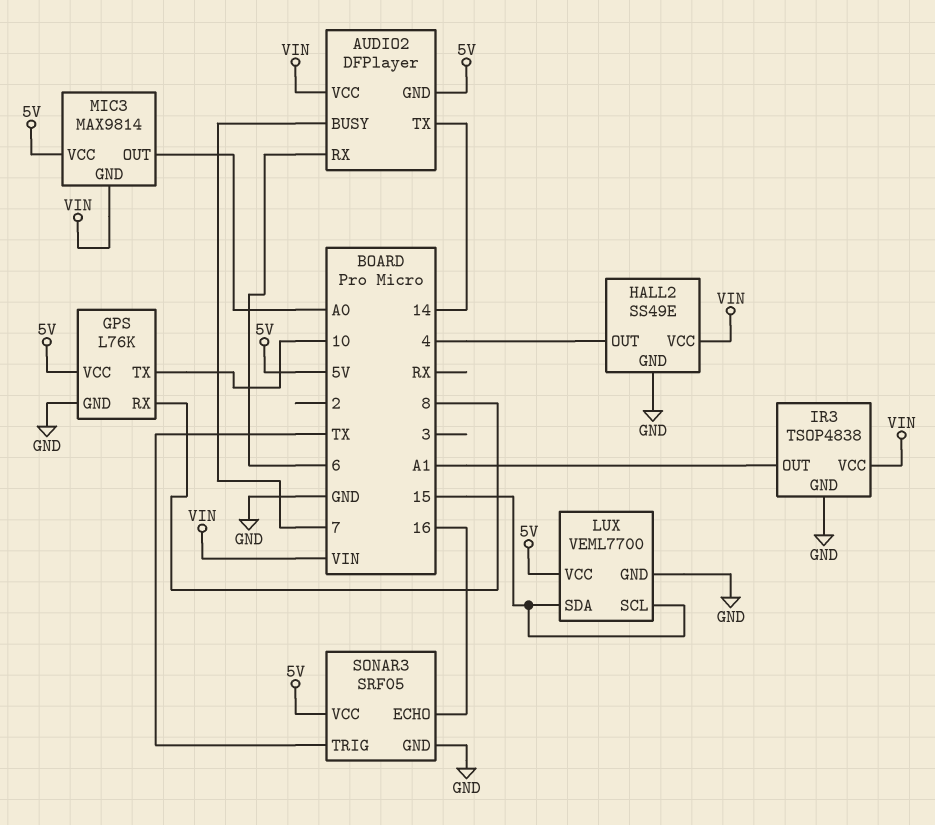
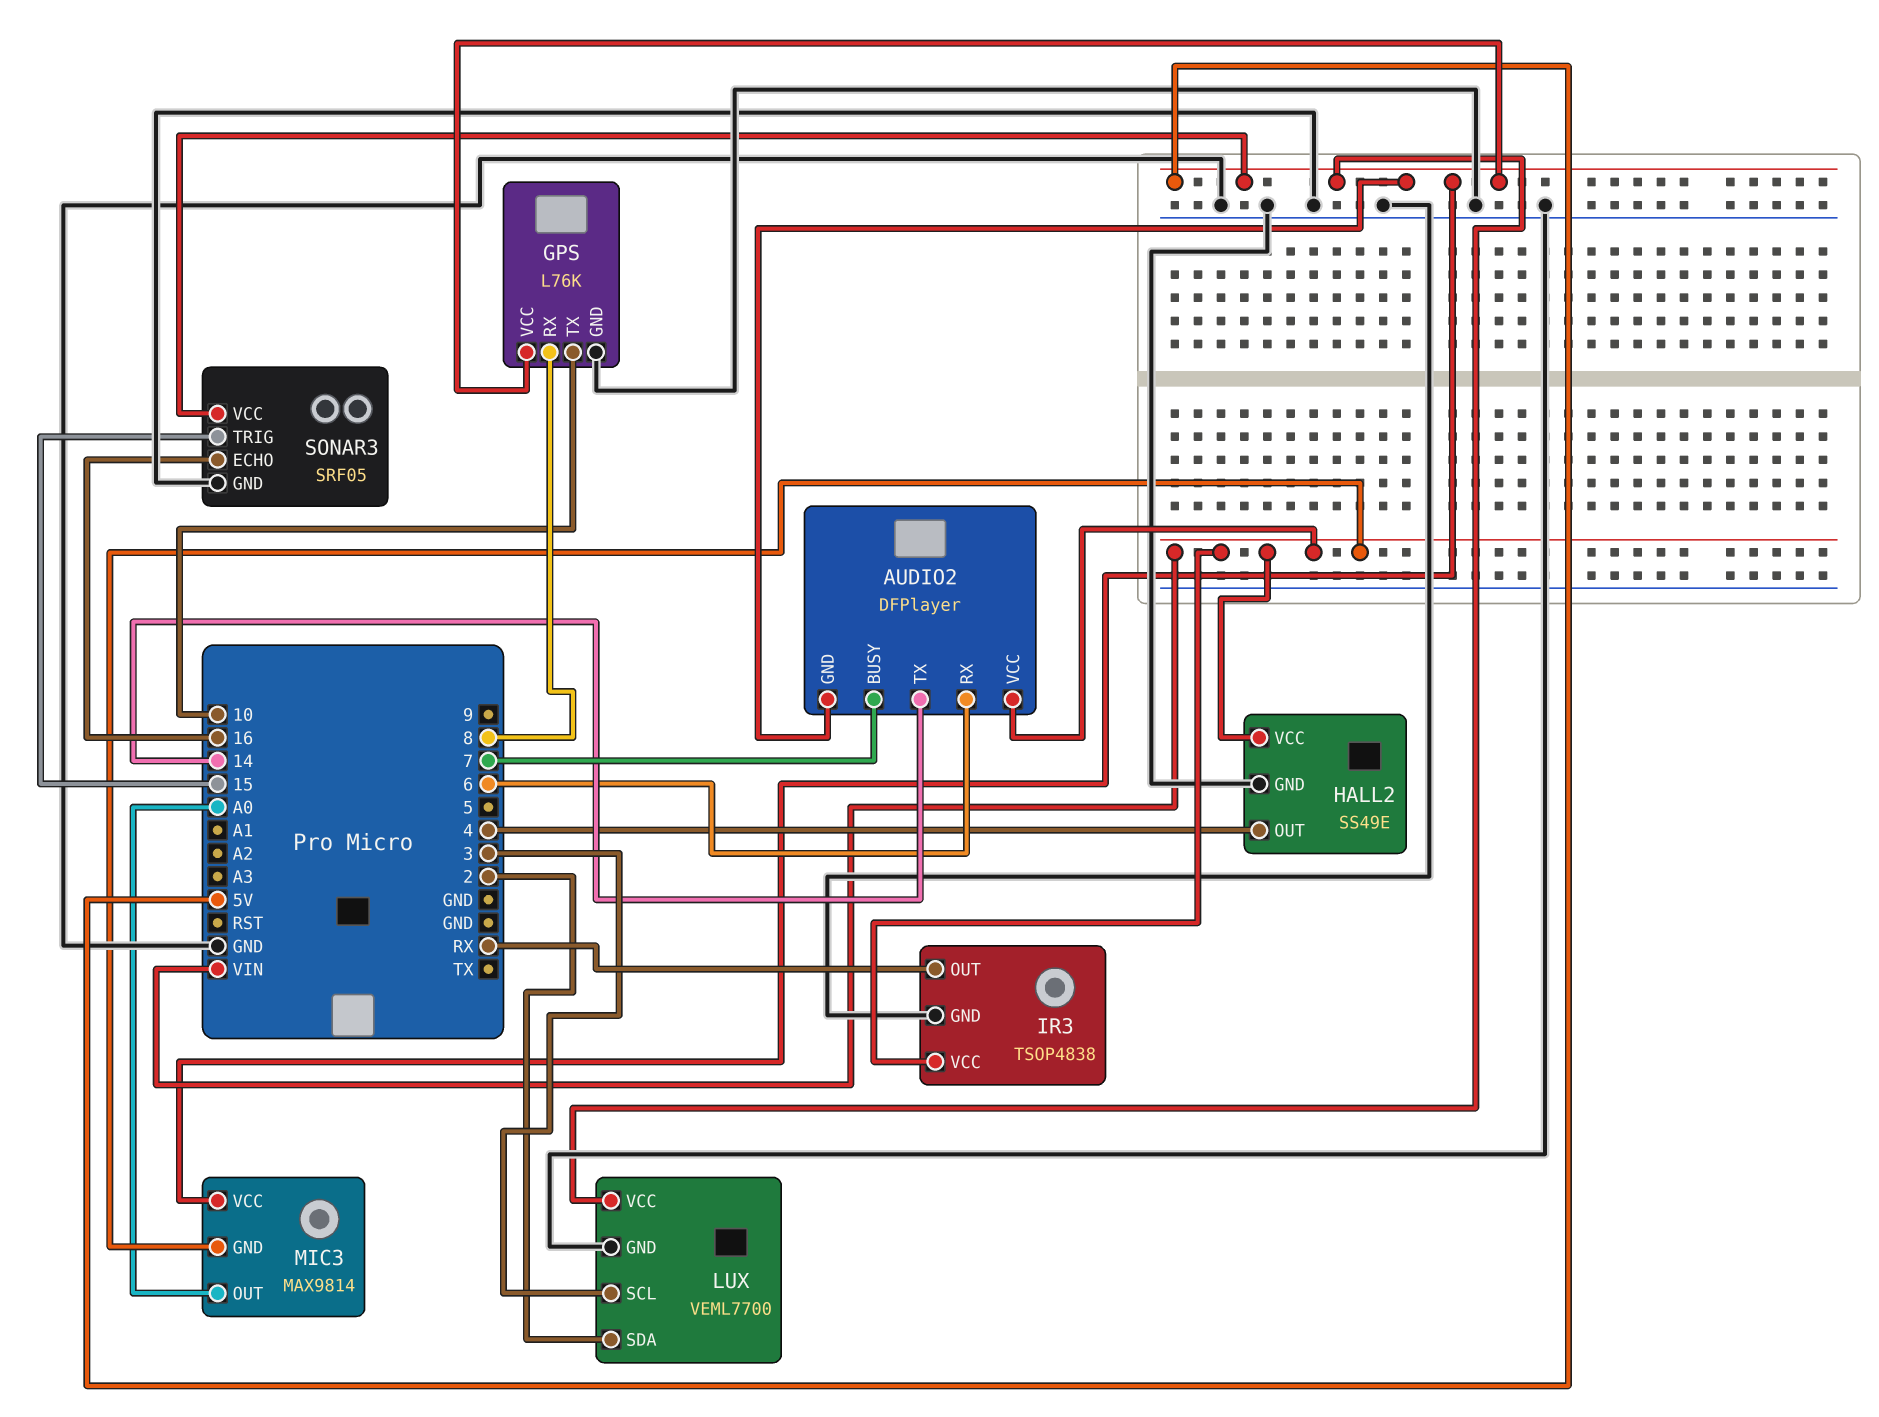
IR3 pin OUT: A1 -> RX
LUX pin SCL: 15 -> 3
LUX pin SDA: 15 -> 2
SONAR3 pin TRIG: TX -> 15

